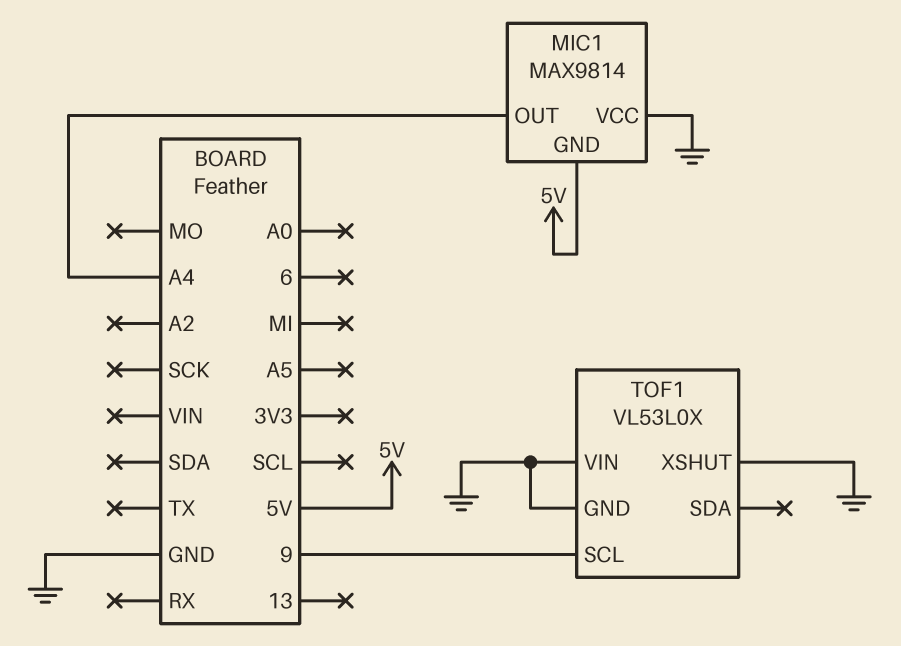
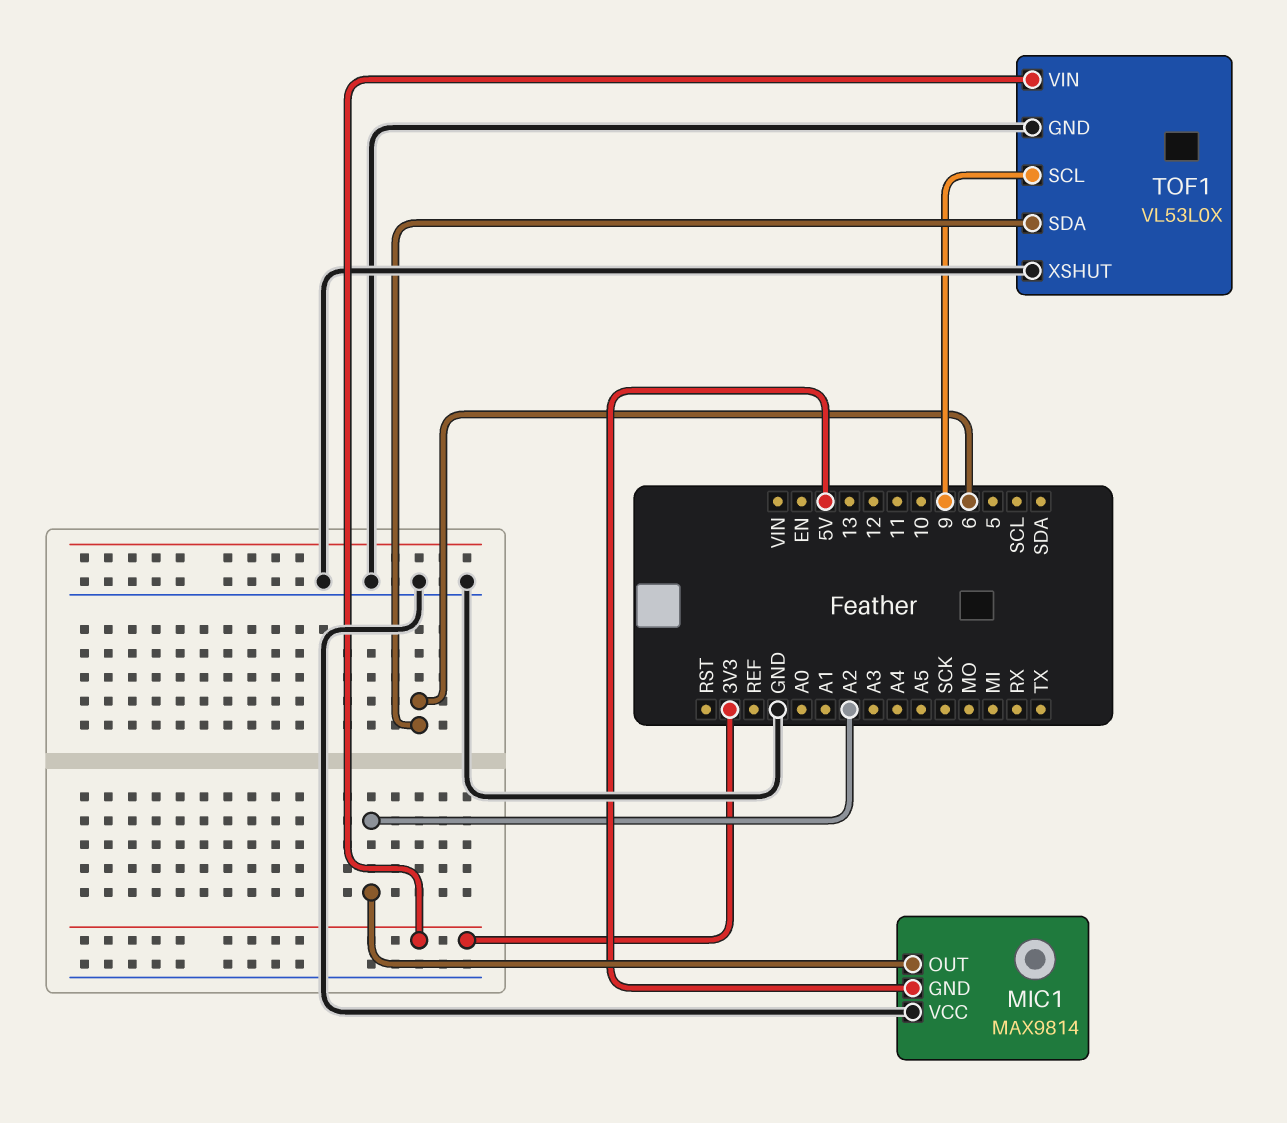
MIC1 pin OUT: A4 -> A2
TOF1 pin SDA: none -> 6
TOF1 pin VIN: GND -> 3V3

